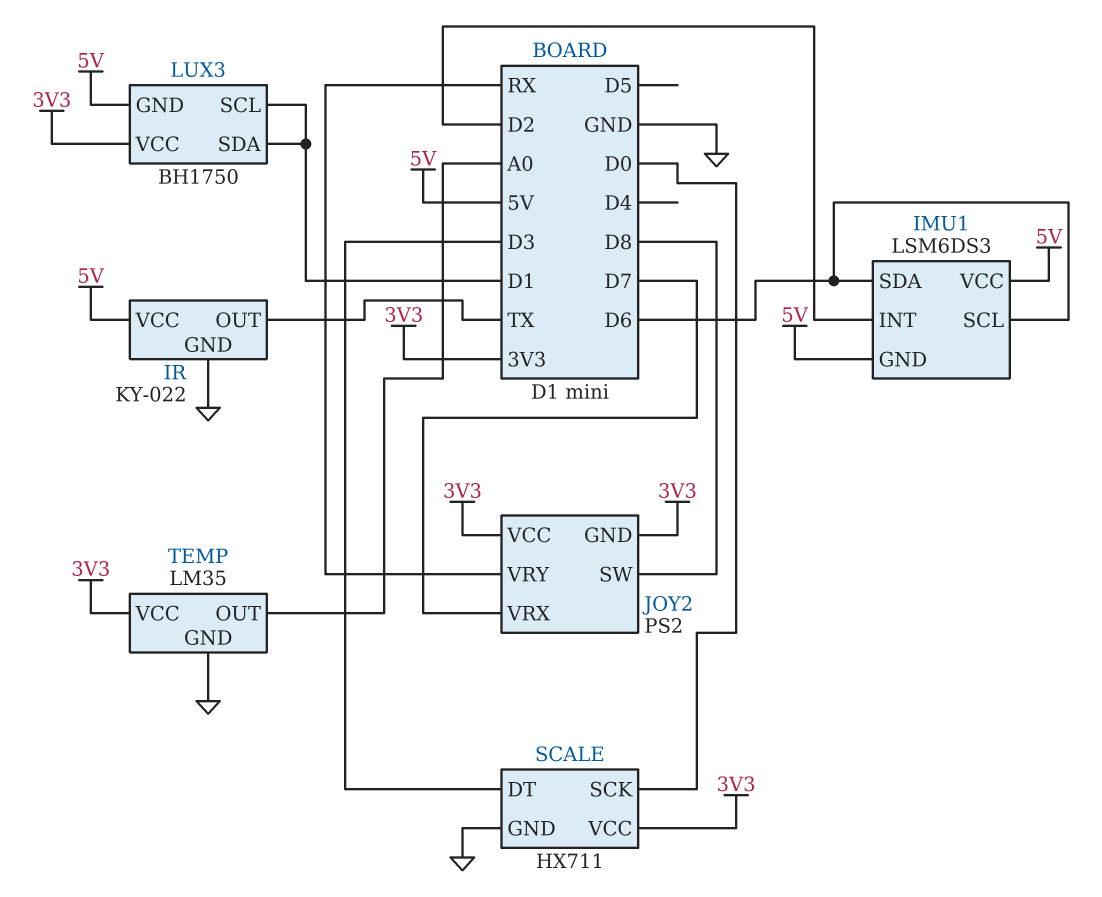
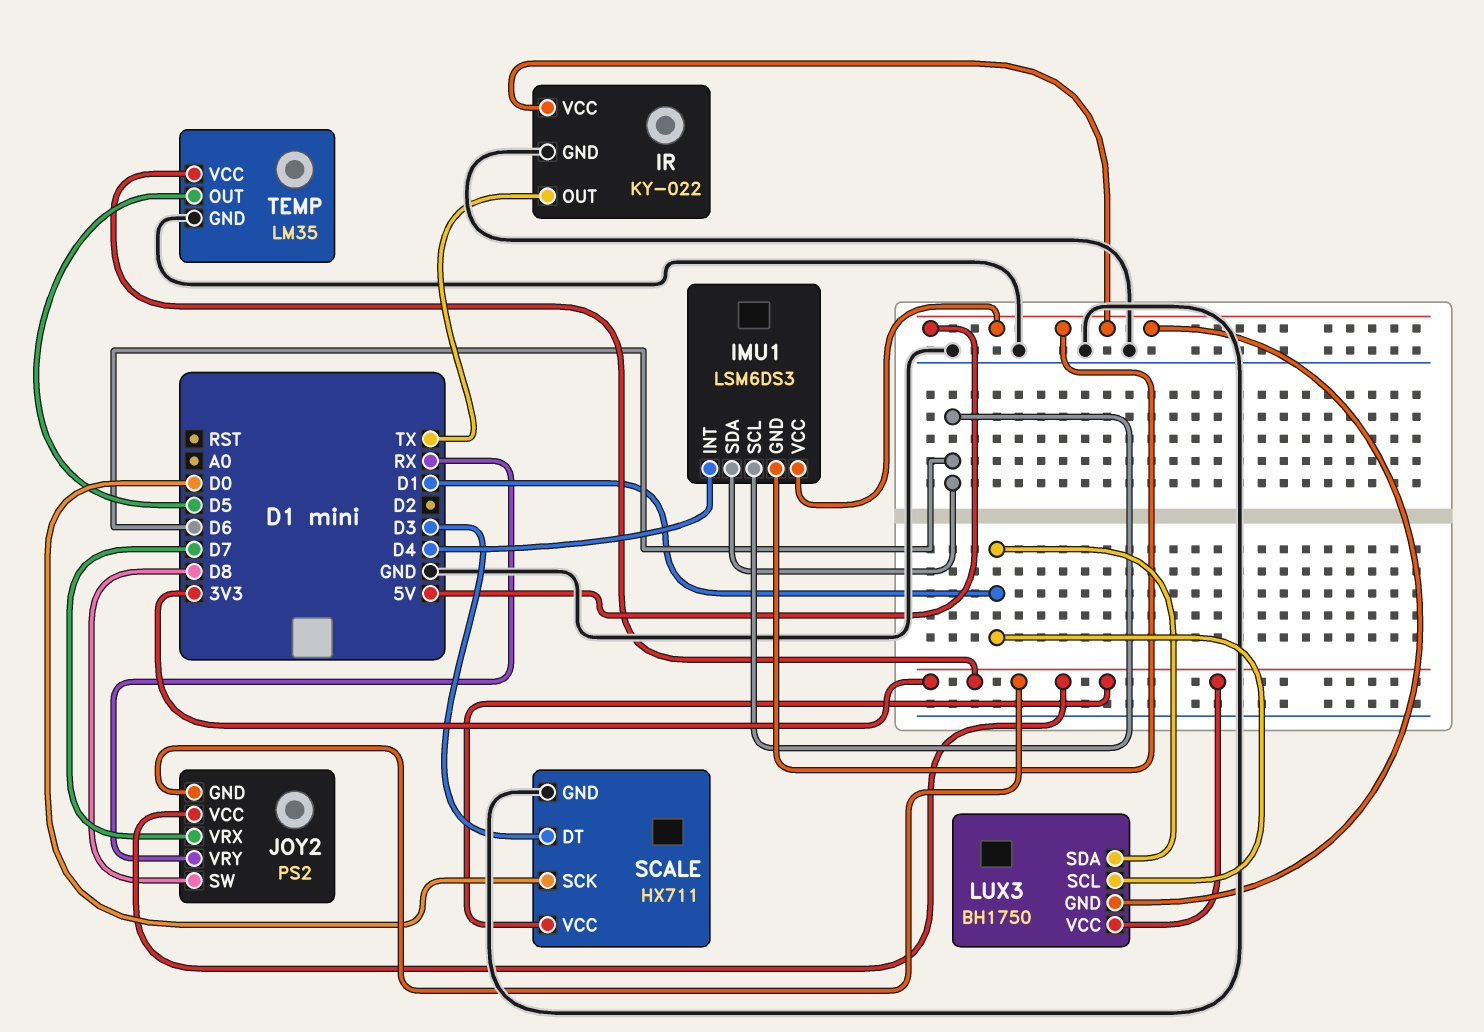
IMU1 pin INT: D2 -> D4
TEMP pin OUT: A0 -> D5

